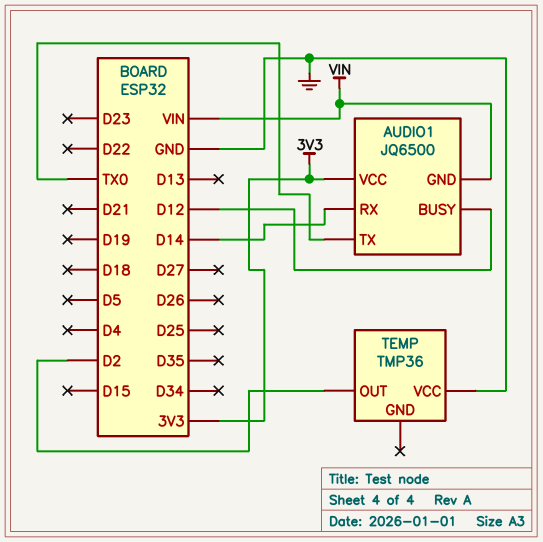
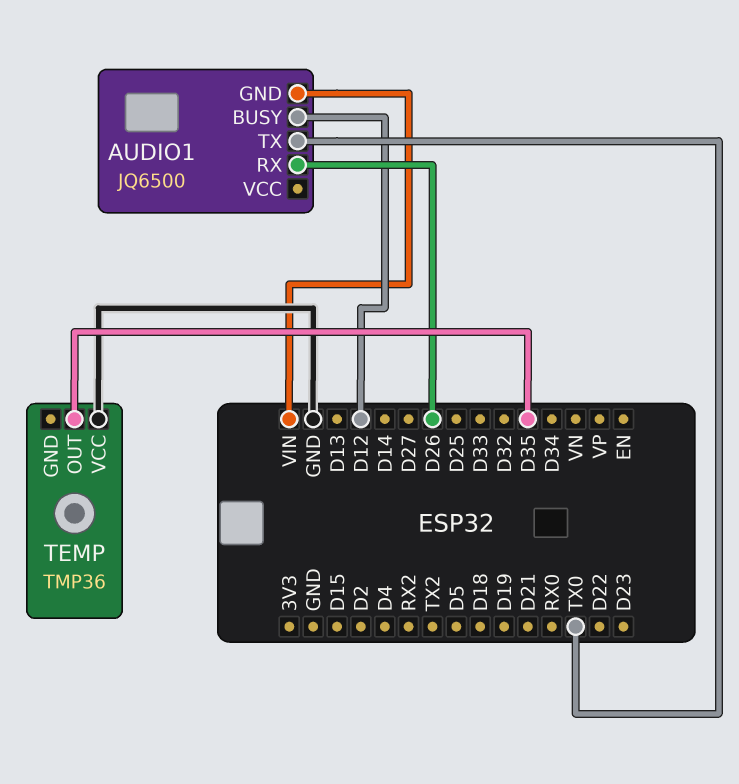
AUDIO1 pin RX: D14 -> D26
AUDIO1 pin VCC: 3V3 -> none
TEMP pin OUT: D2 -> D35

